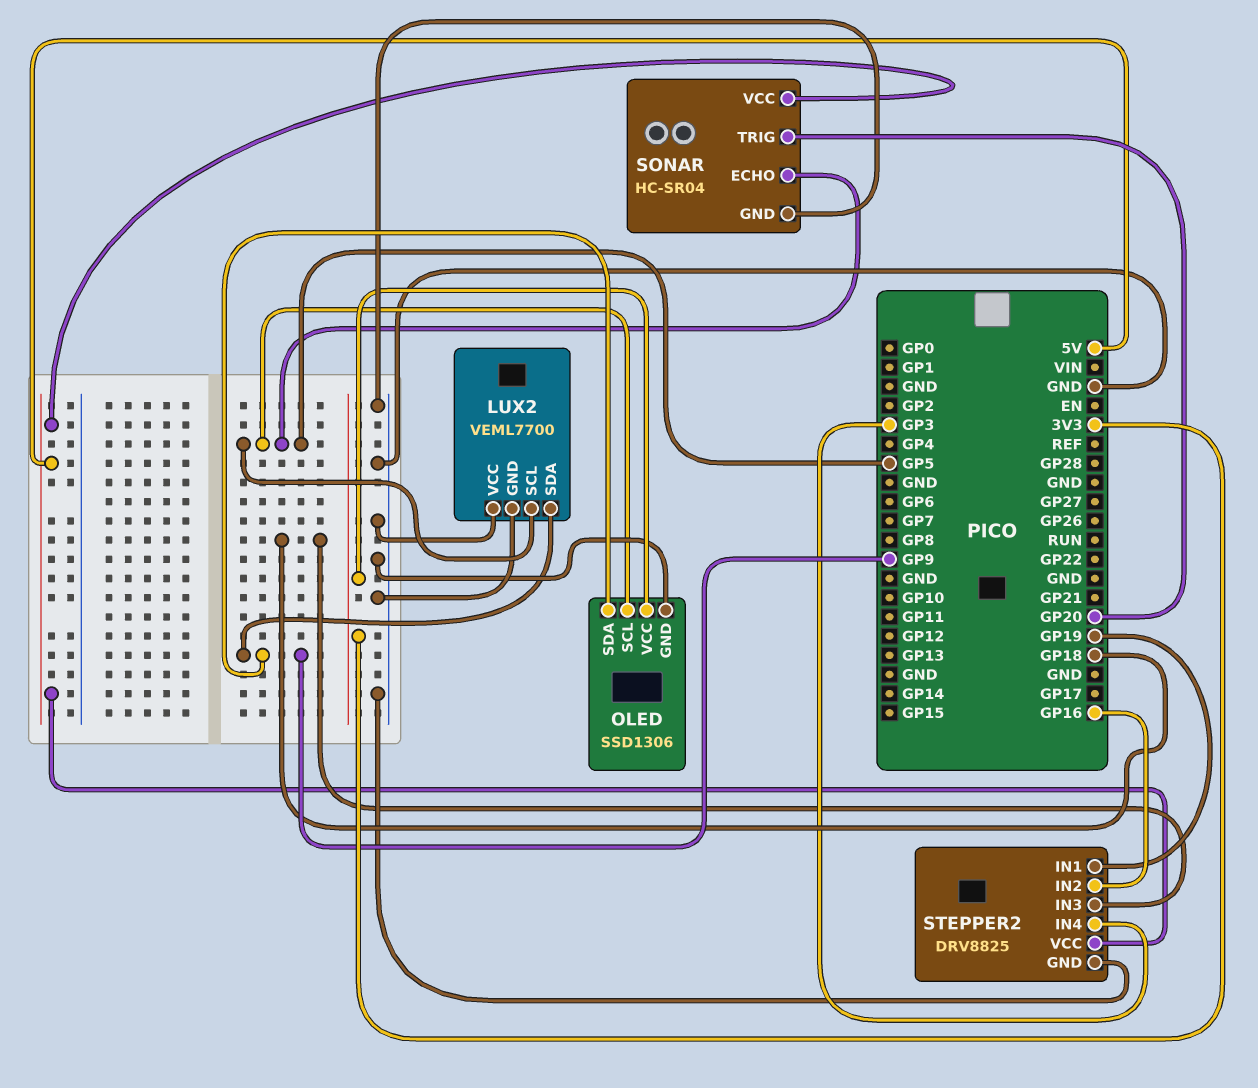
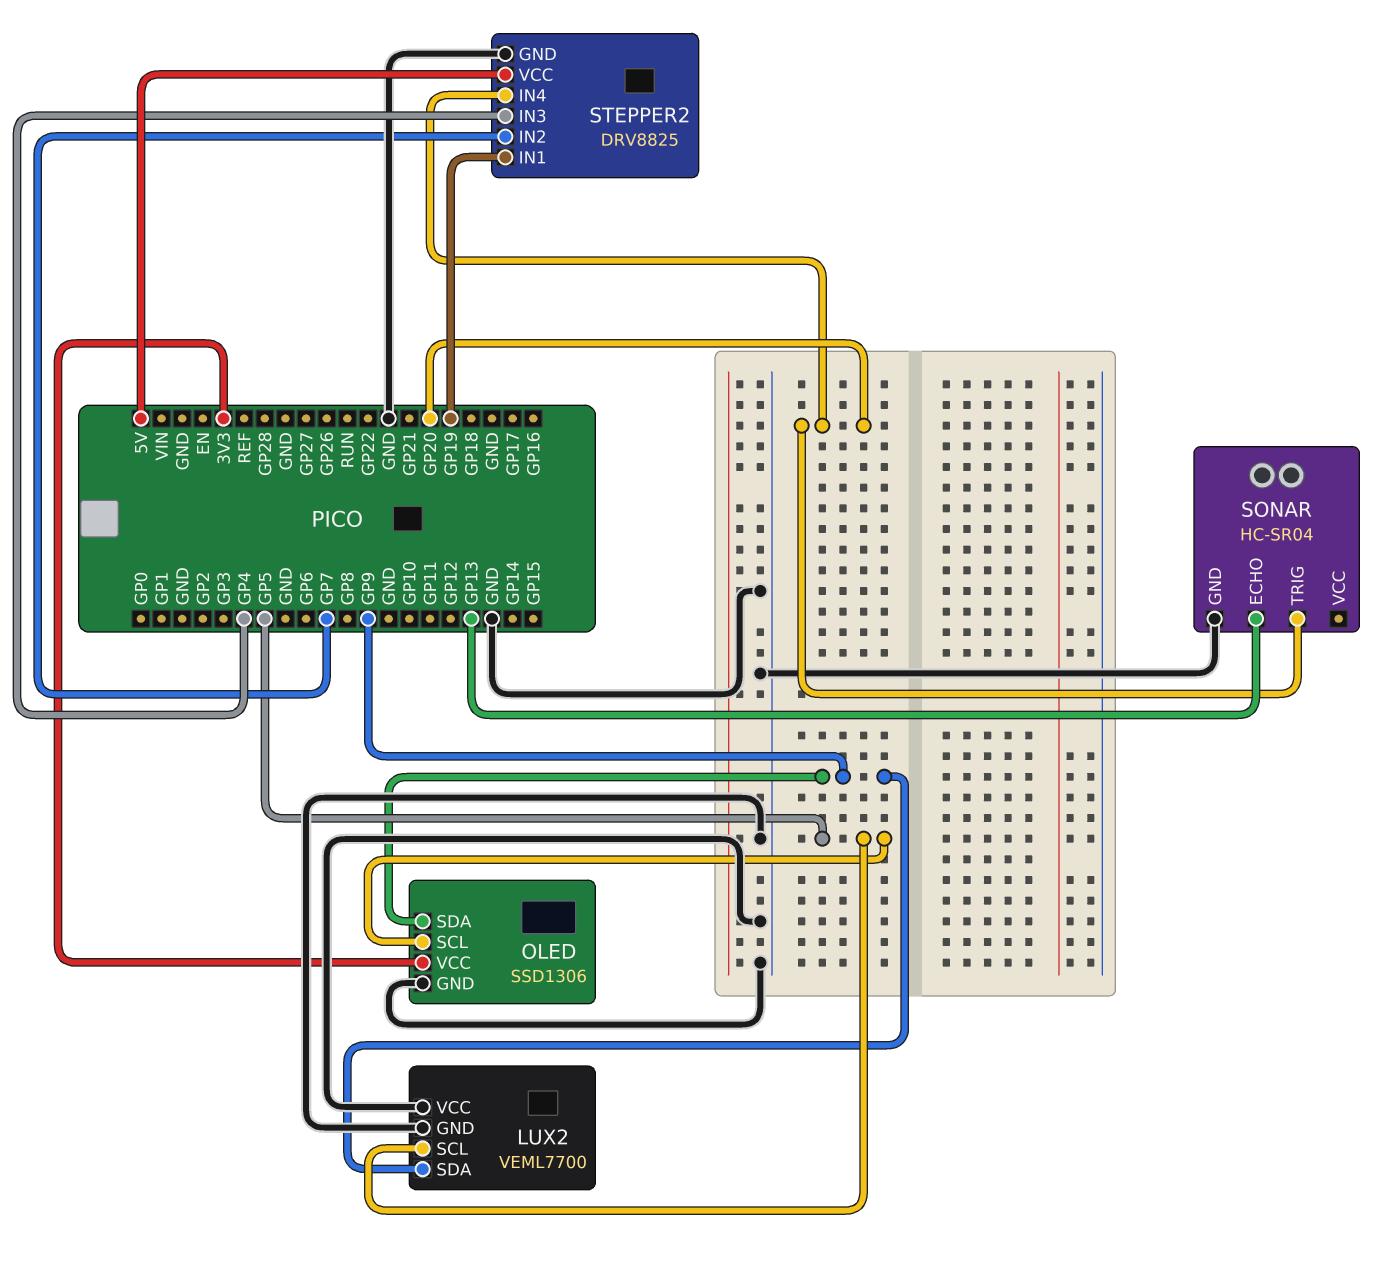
SONAR pin ECHO: GP5 -> GP13
SONAR pin VCC: 5V -> none
STEPPER2 pin IN2: GP16 -> GP7
STEPPER2 pin IN3: GP18 -> GP4
STEPPER2 pin IN4: GP3 -> GP20

